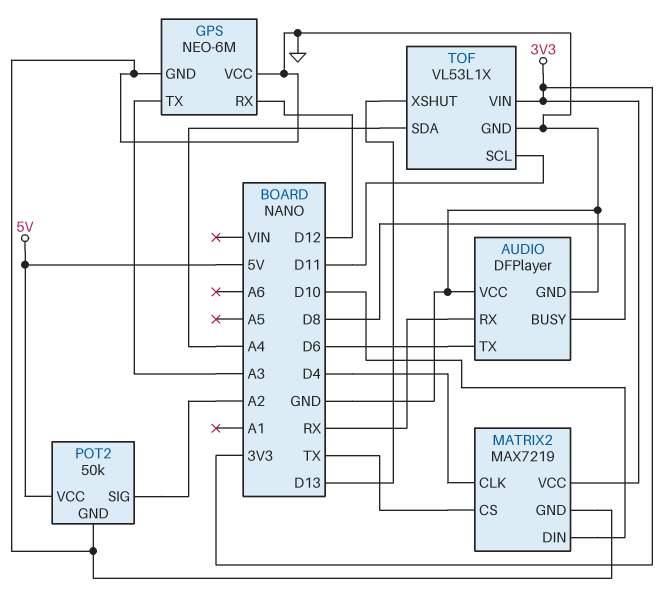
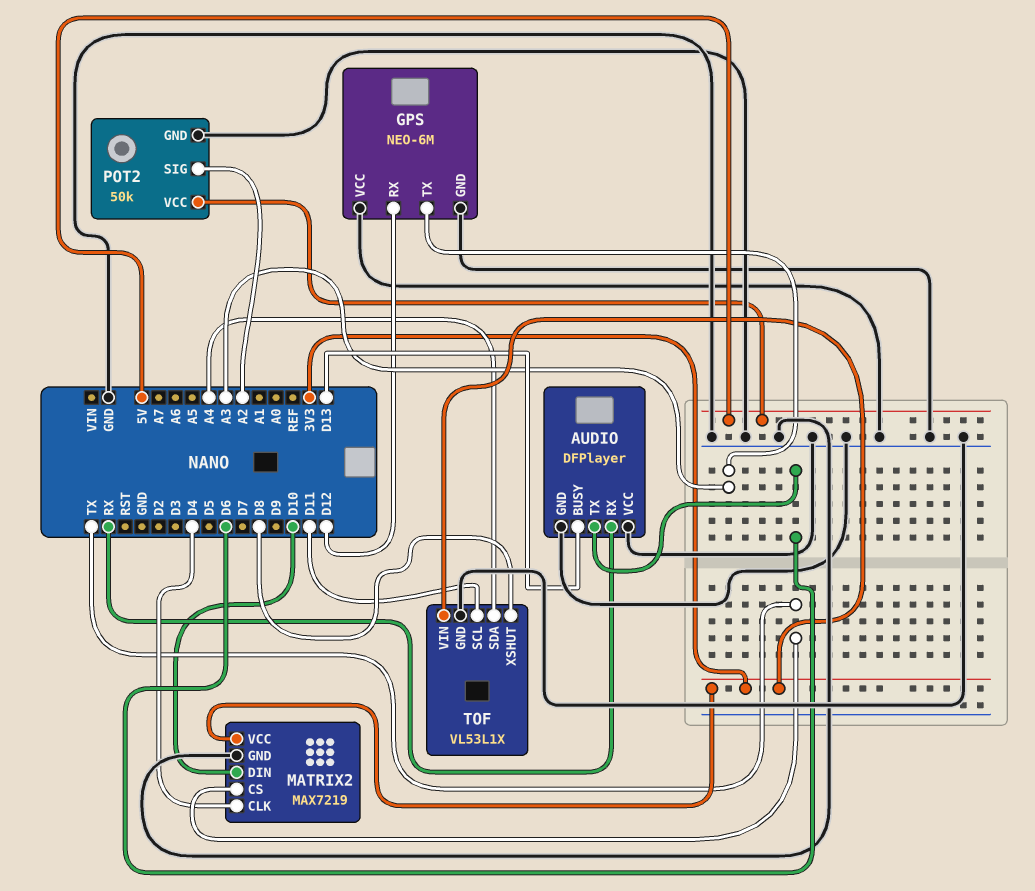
AUDIO pin BUSY: D8 -> D13
TOF pin XSHUT: D13 -> D8

